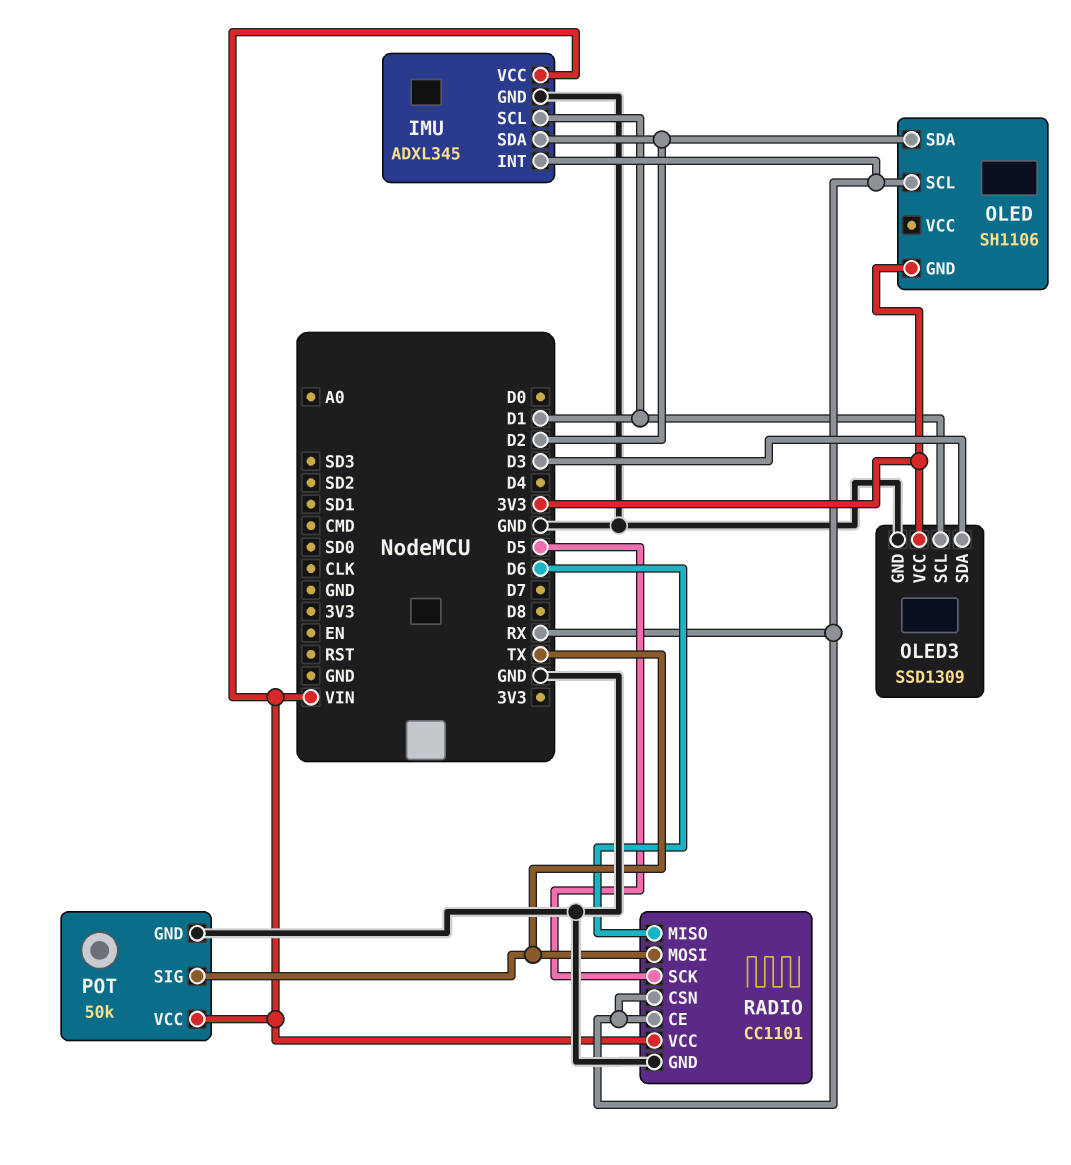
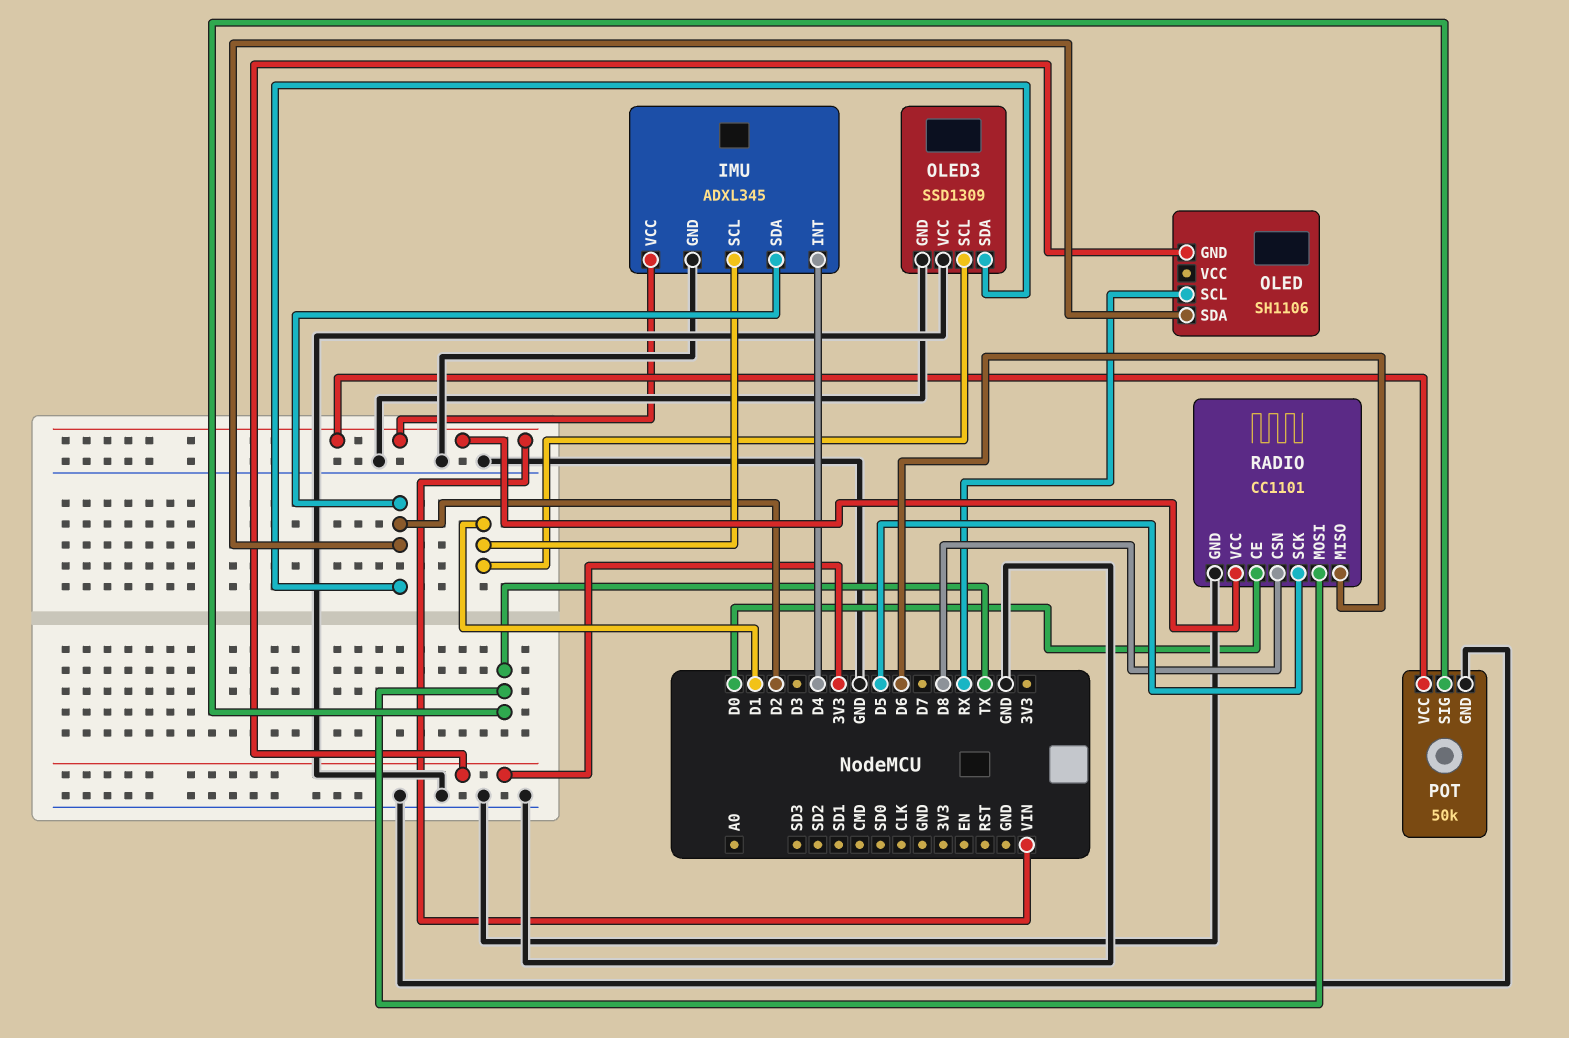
IMU pin INT: RX -> D4
OLED3 pin SDA: D3 -> D2
OLED3 pin VCC: 3V3 -> GND
RADIO pin CE: RX -> D0
RADIO pin CSN: RX -> D8

